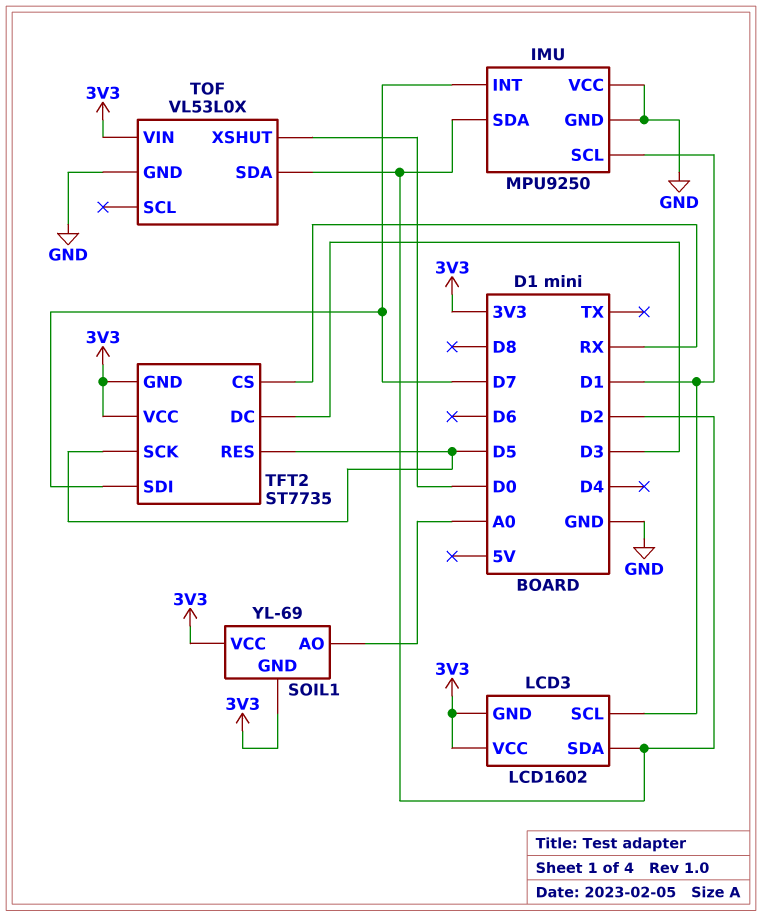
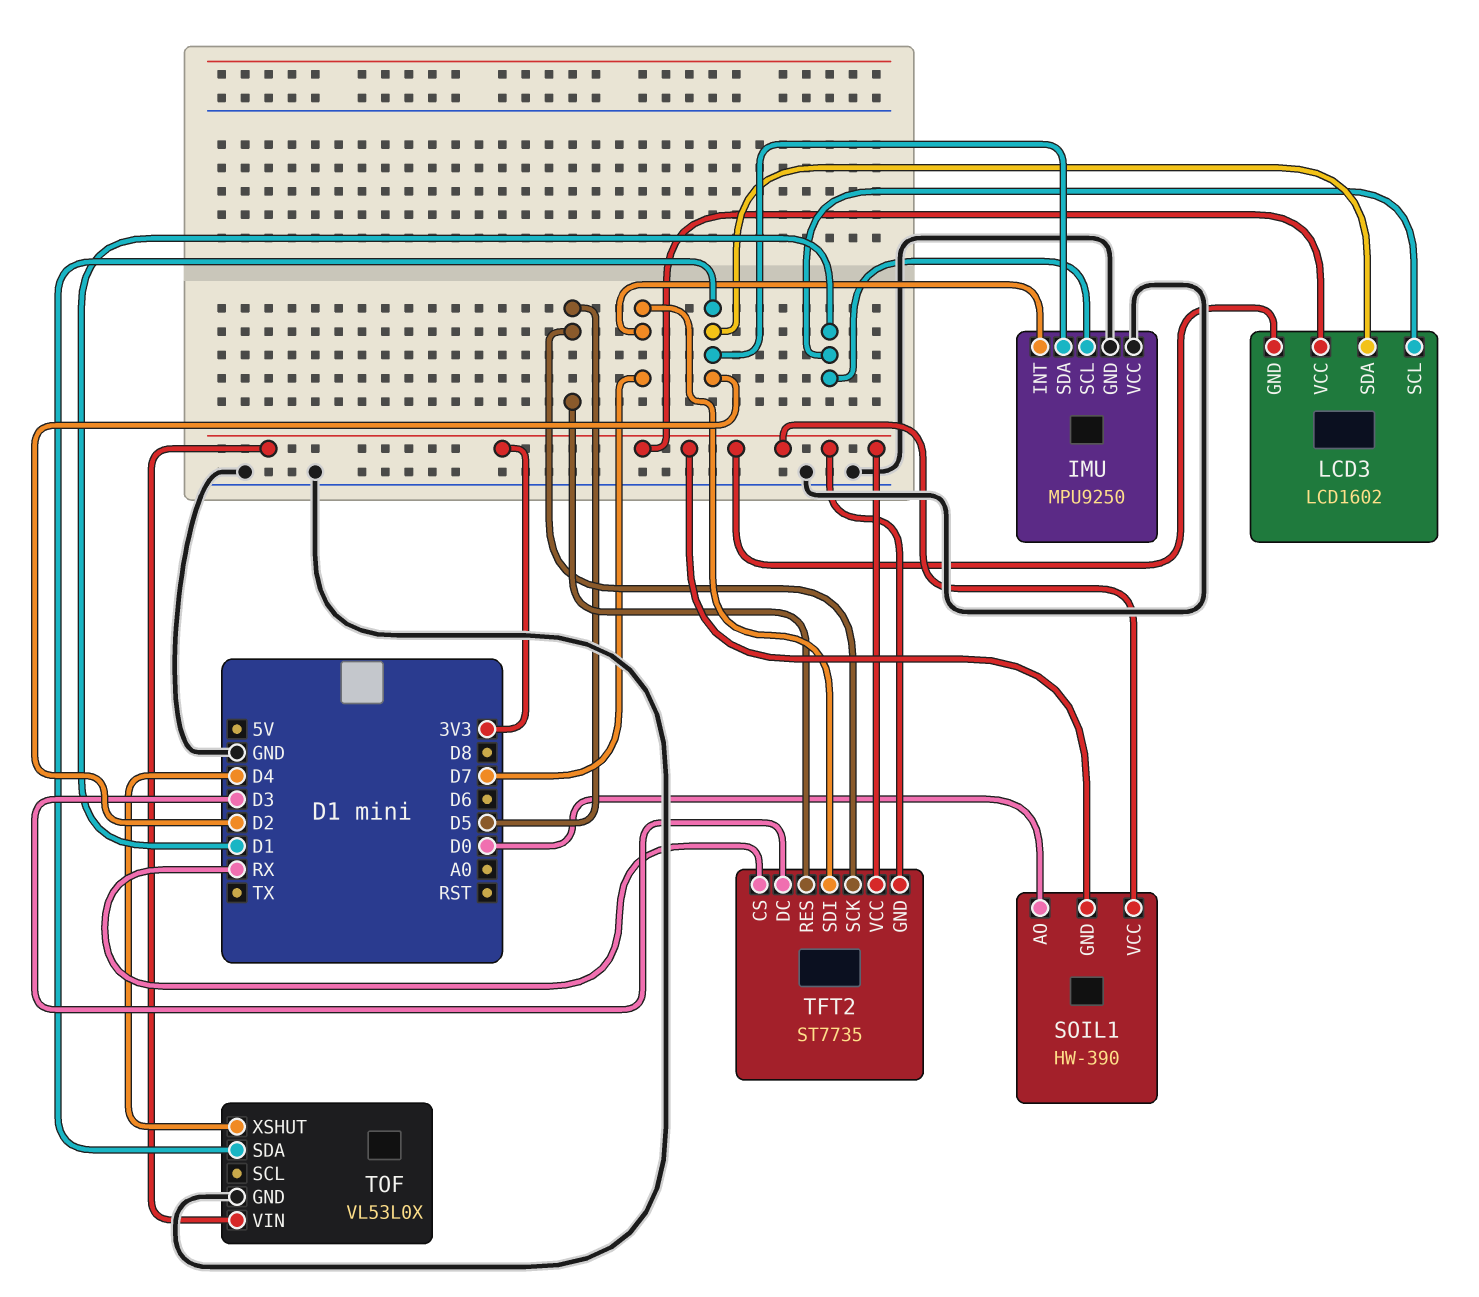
SOIL1: YL-69 -> HW-390
SOIL1 pin AO: A0 -> D0
TOF pin XSHUT: D0 -> D4

